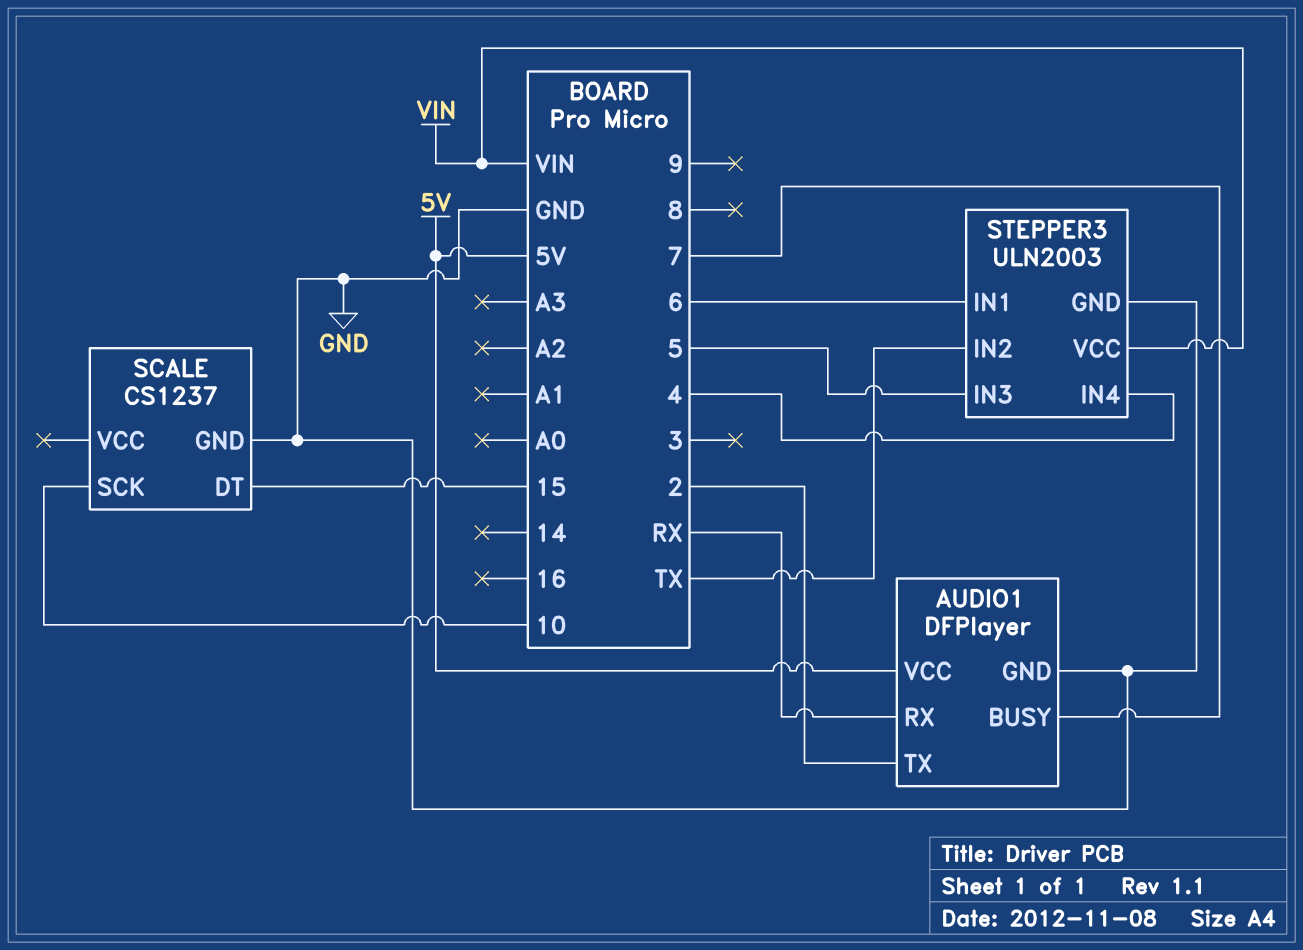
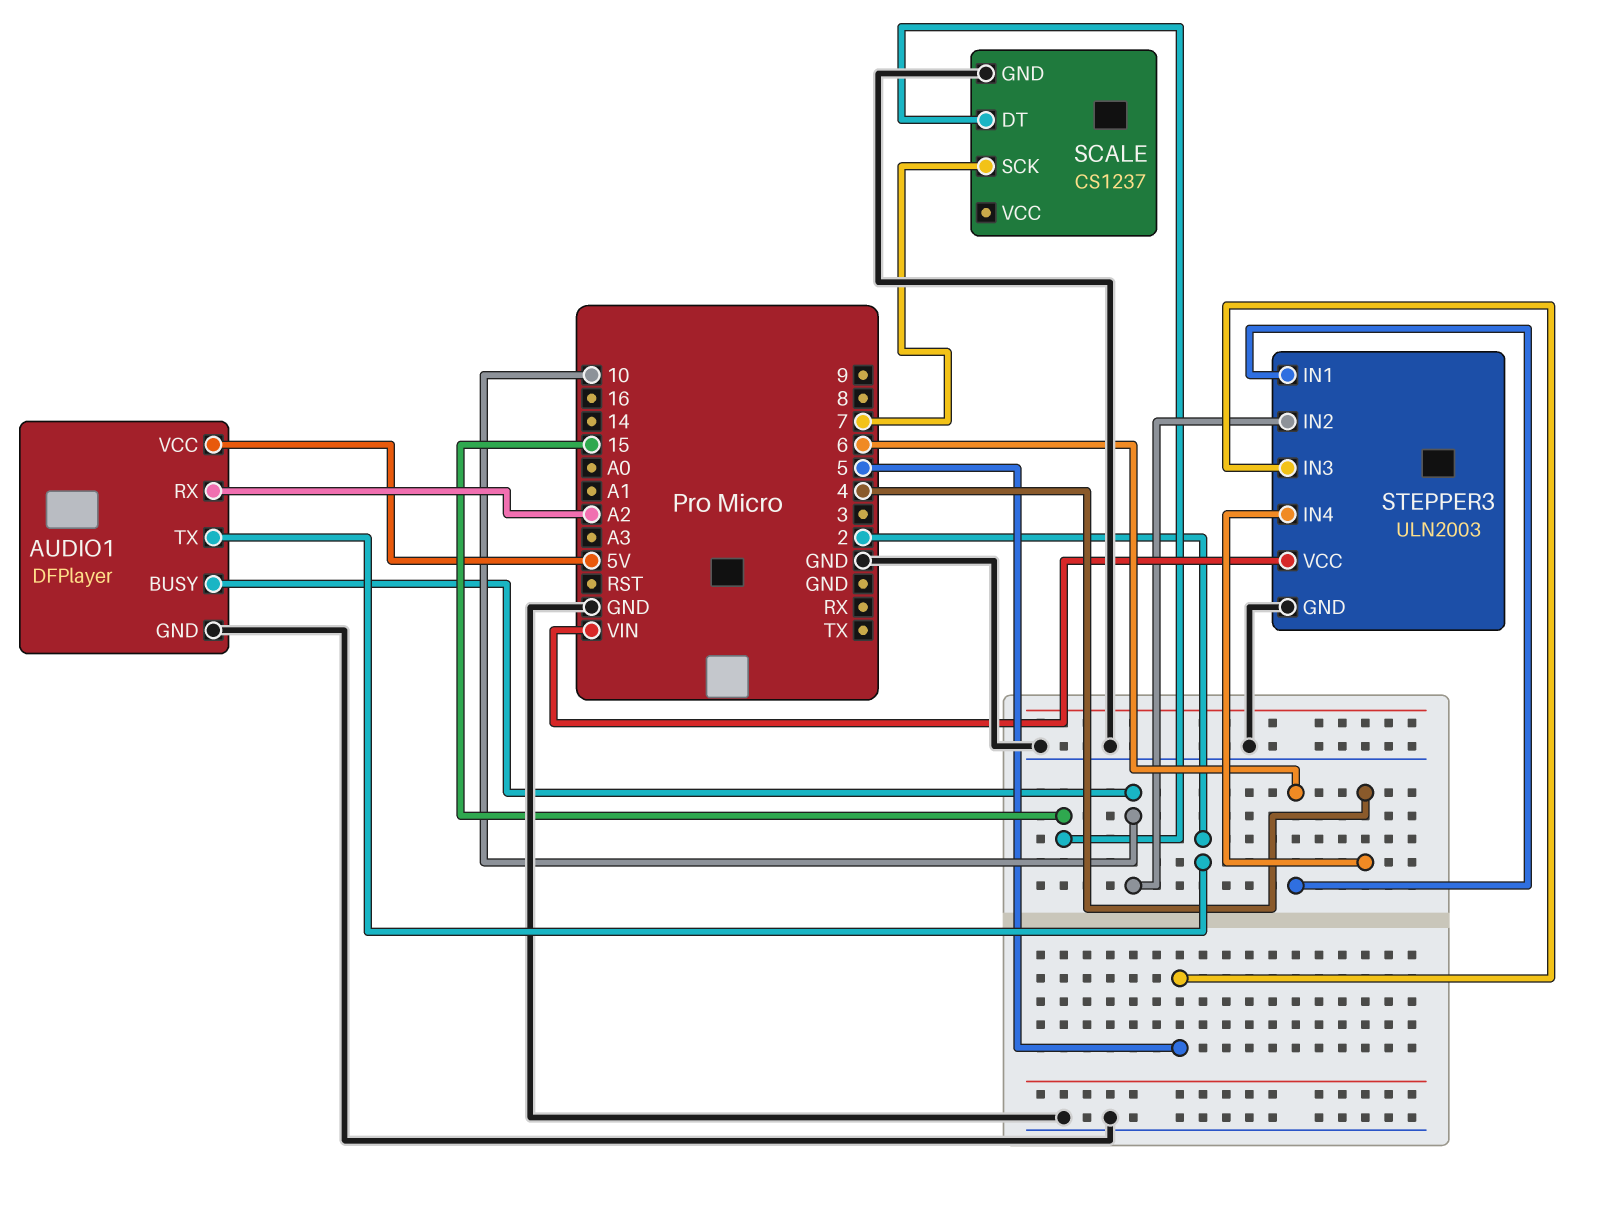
AUDIO1 pin BUSY: 7 -> 10
AUDIO1 pin RX: RX -> A2
SCALE pin SCK: 10 -> 7
STEPPER3 pin IN2: TX -> 10

